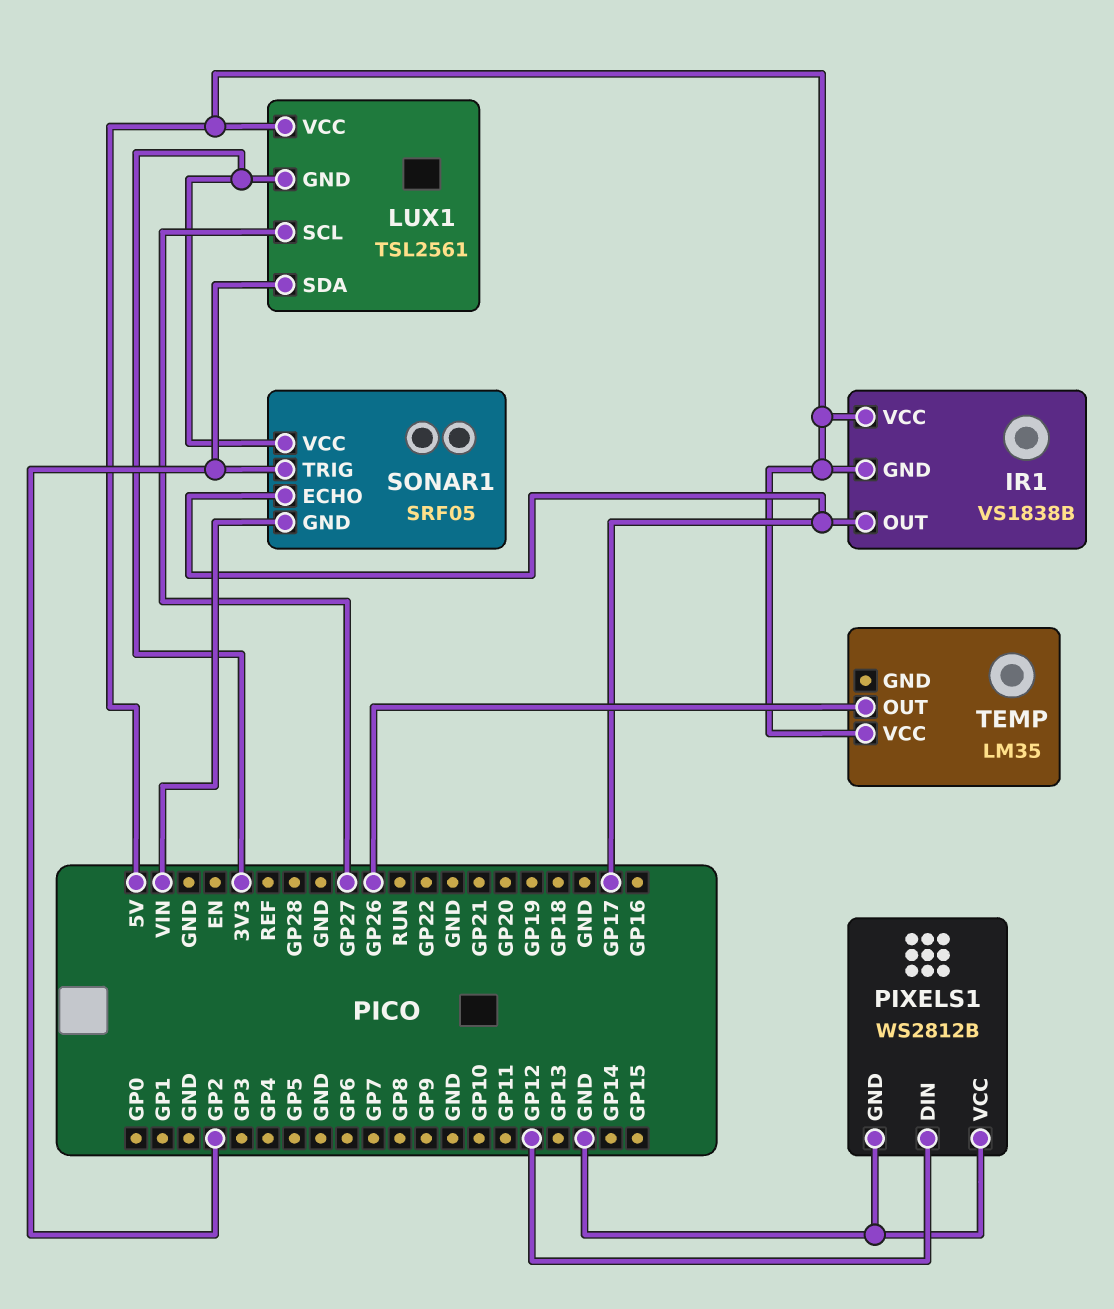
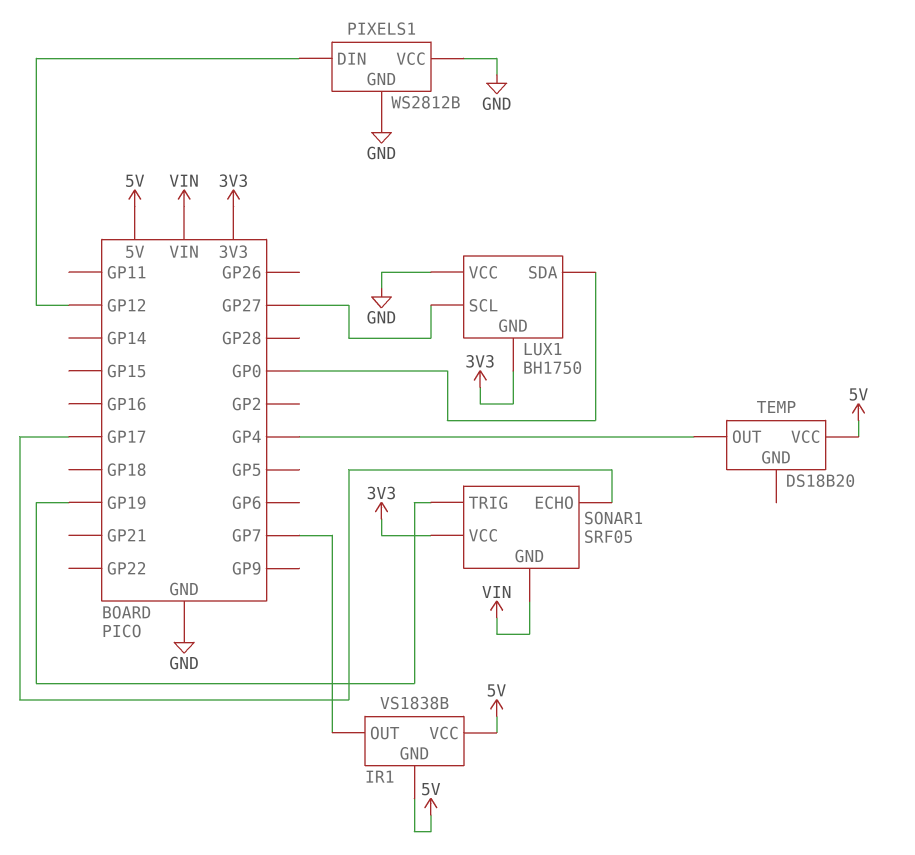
IR1 pin OUT: GP17 -> GP7
LUX1: TSL2561 -> BH1750
LUX1 pin SDA: GP2 -> GP0
LUX1 pin VCC: 5V -> GND
SONAR1 pin TRIG: GP2 -> GP19
TEMP: LM35 -> DS18B20
TEMP pin OUT: GP26 -> GP4

